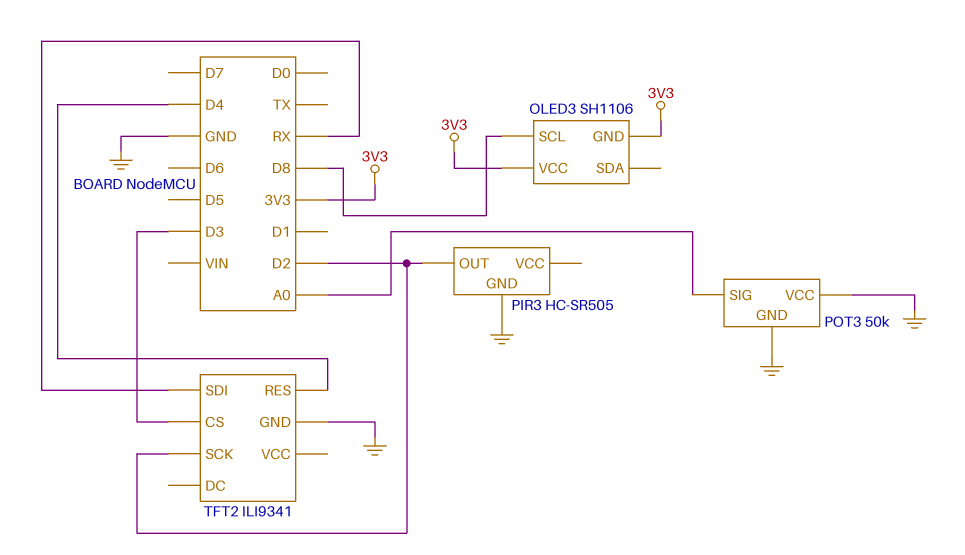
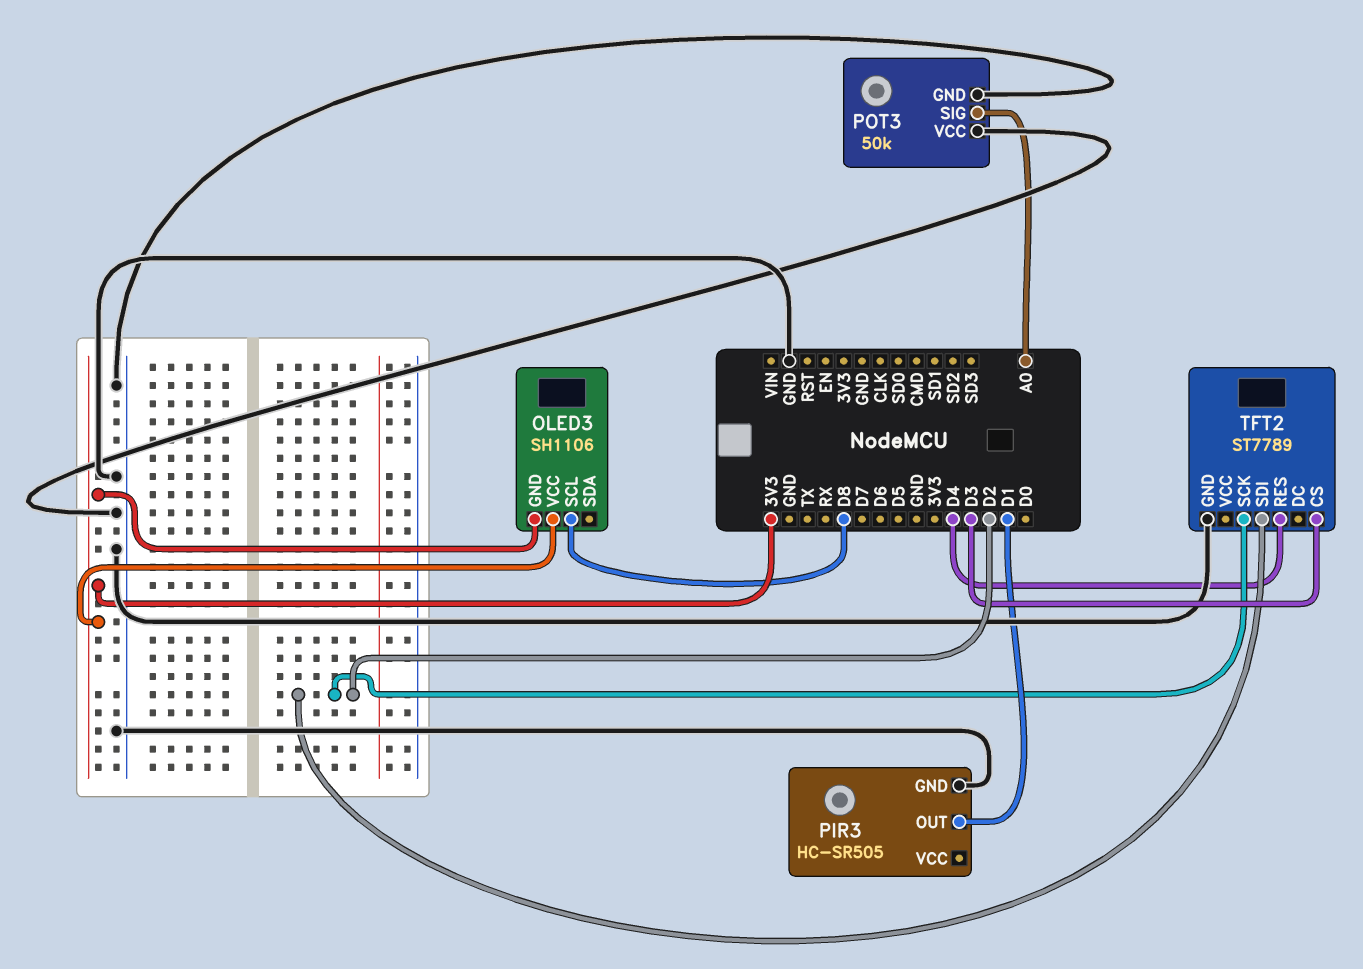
PIR3 pin OUT: D2 -> D1
TFT2: ILI9341 -> ST7789
TFT2 pin SDI: RX -> D2

